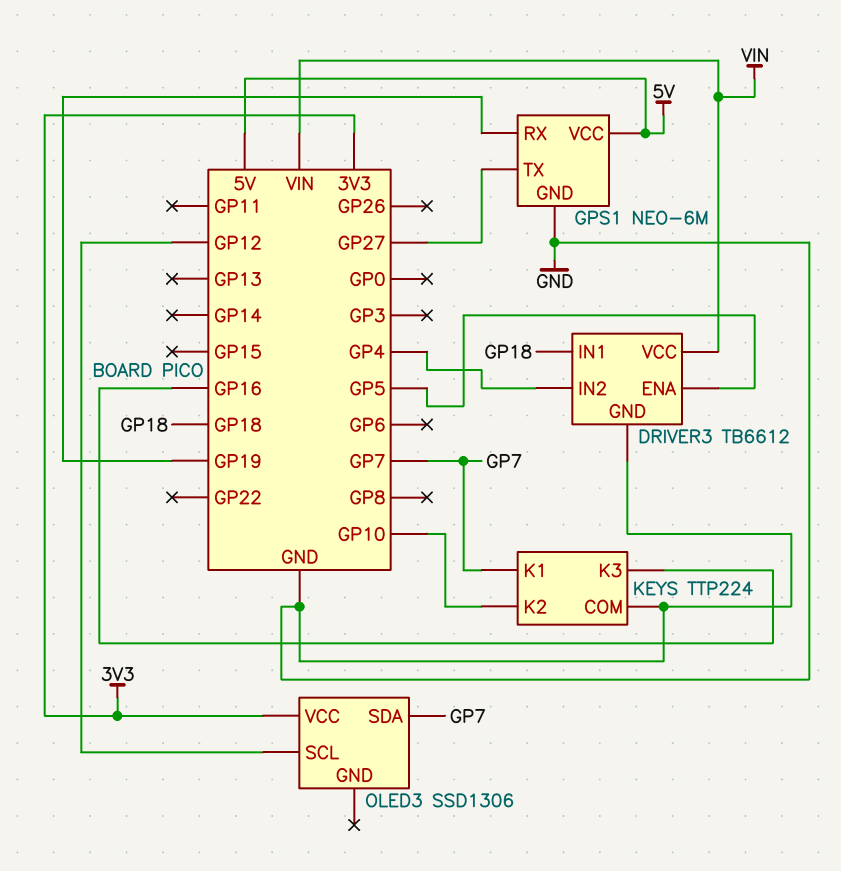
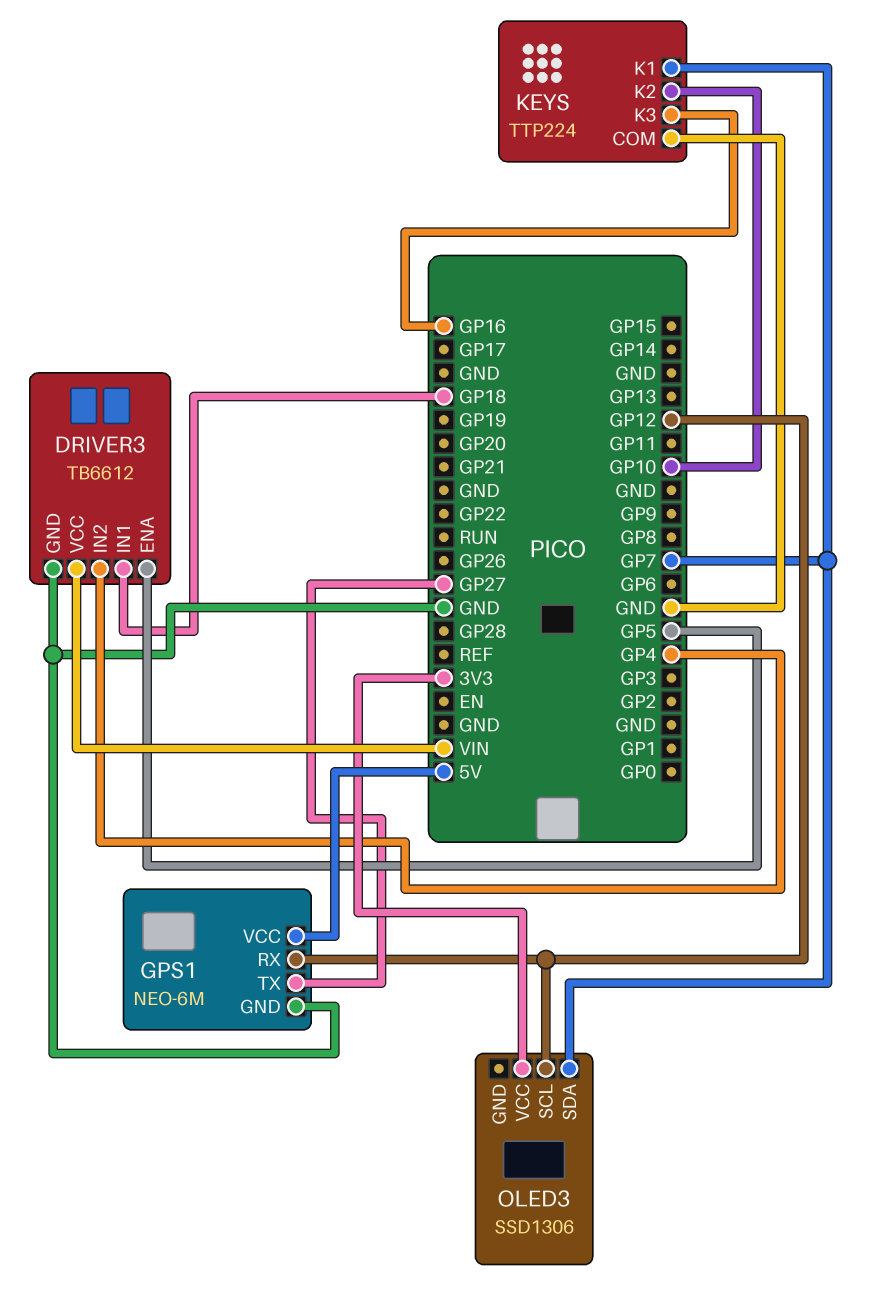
GPS1 pin RX: GP19 -> GP12

